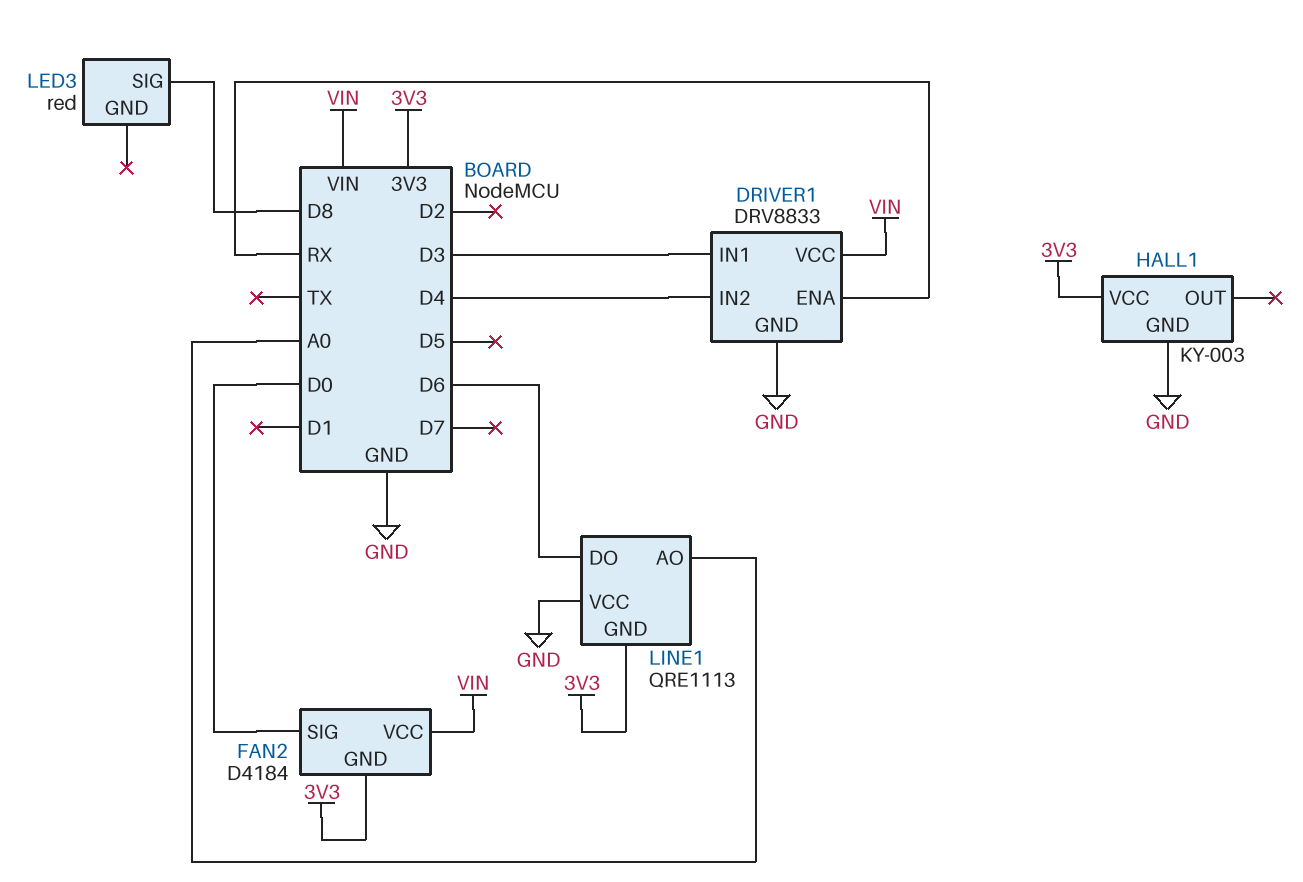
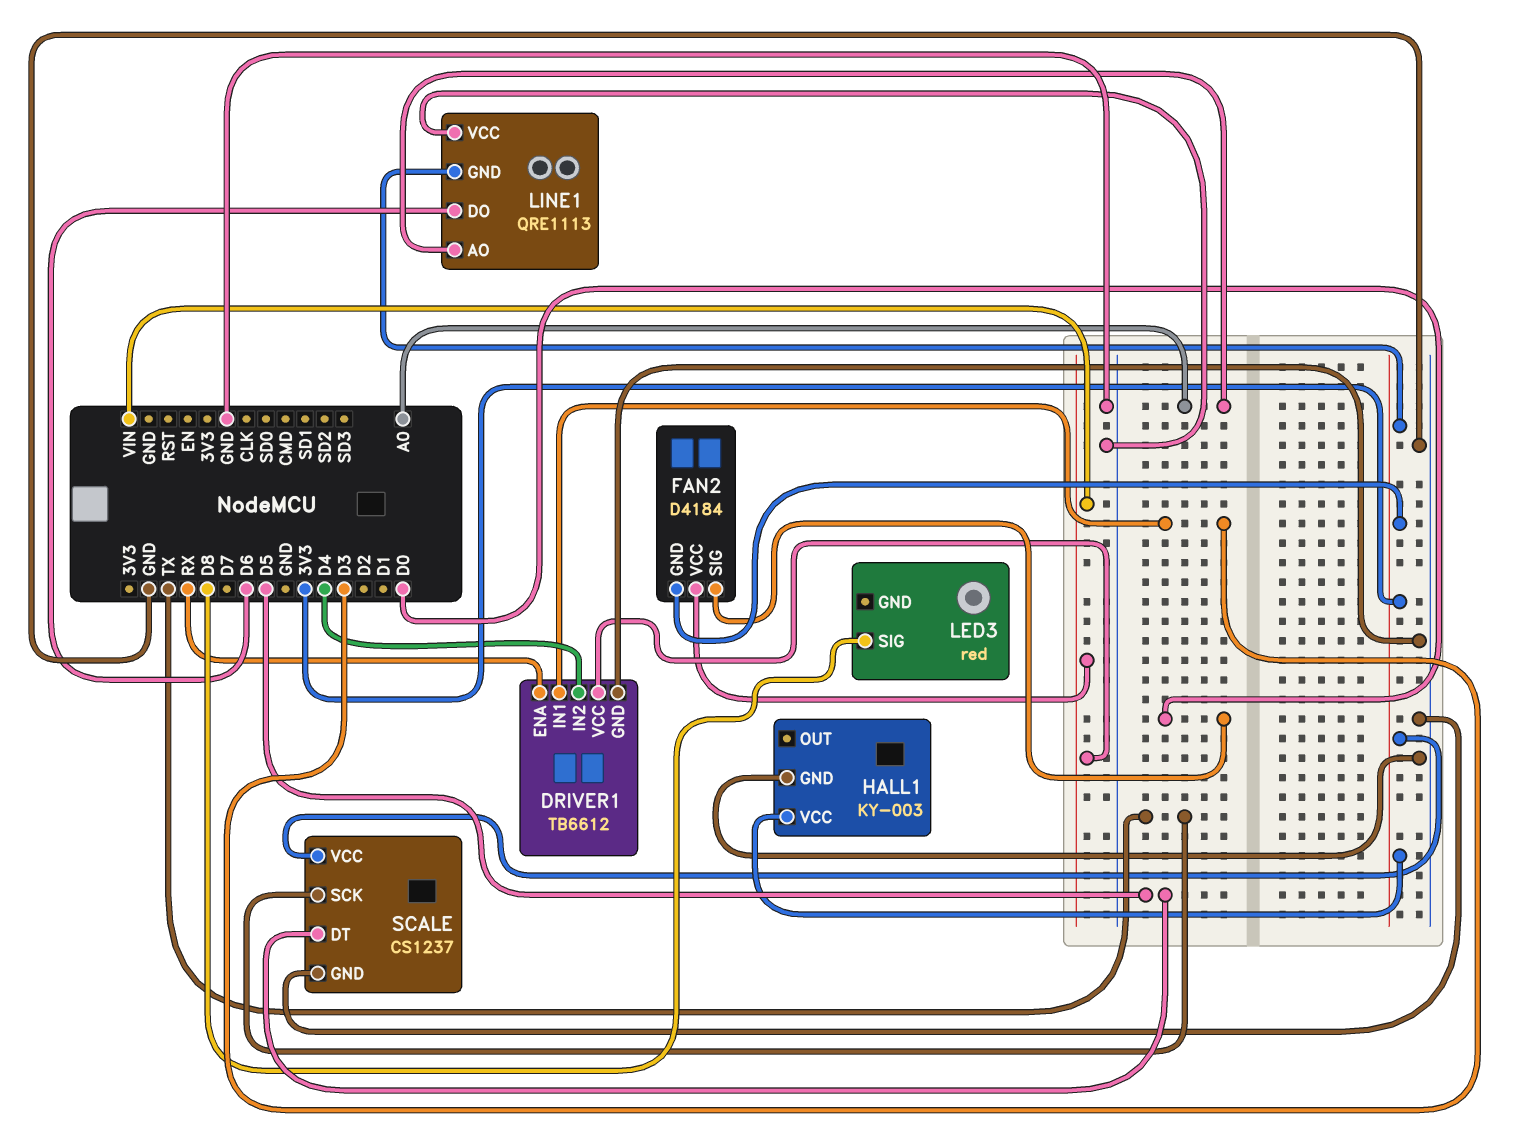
DRIVER1: DRV8833 -> TB6612
SCALE: none -> CS1237
SCALE pin DT: none -> D5
SCALE pin GND: none -> GND
SCALE pin SCK: none -> TX
SCALE pin VCC: none -> 3V3

